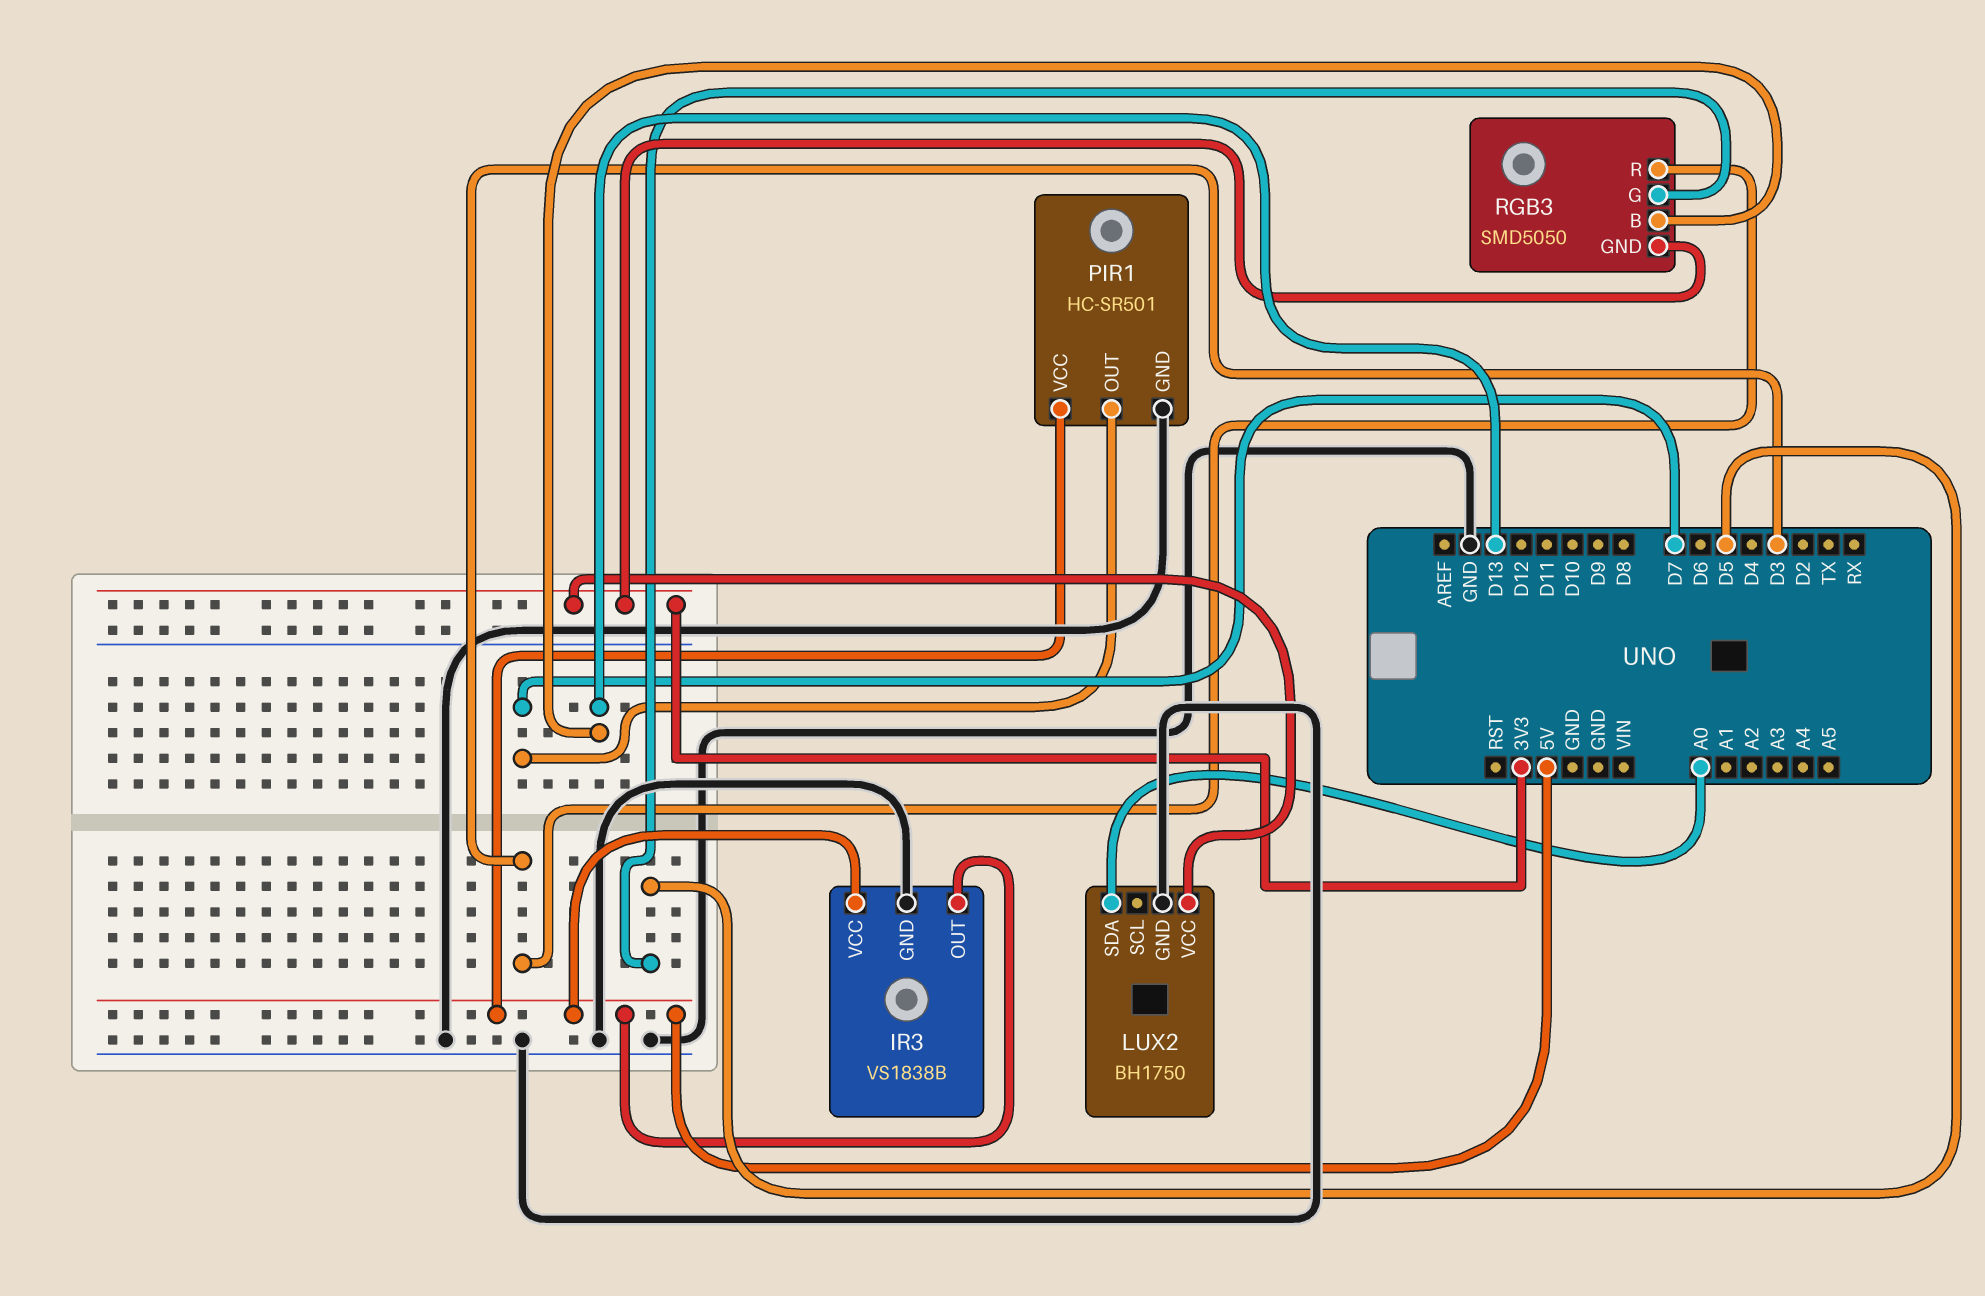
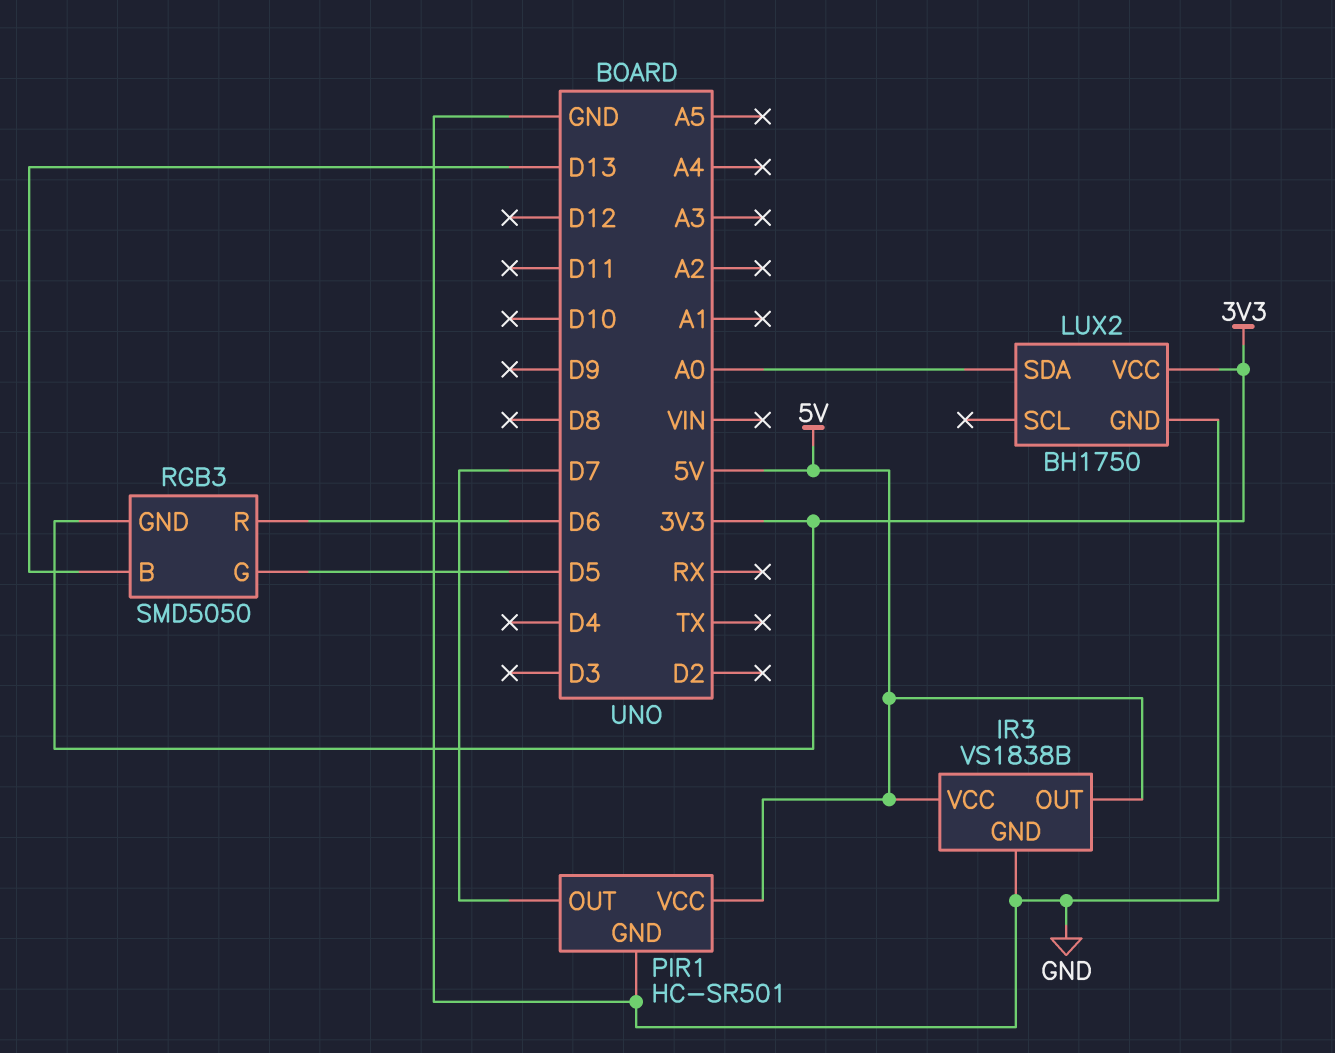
RGB3 pin R: D3 -> D6

